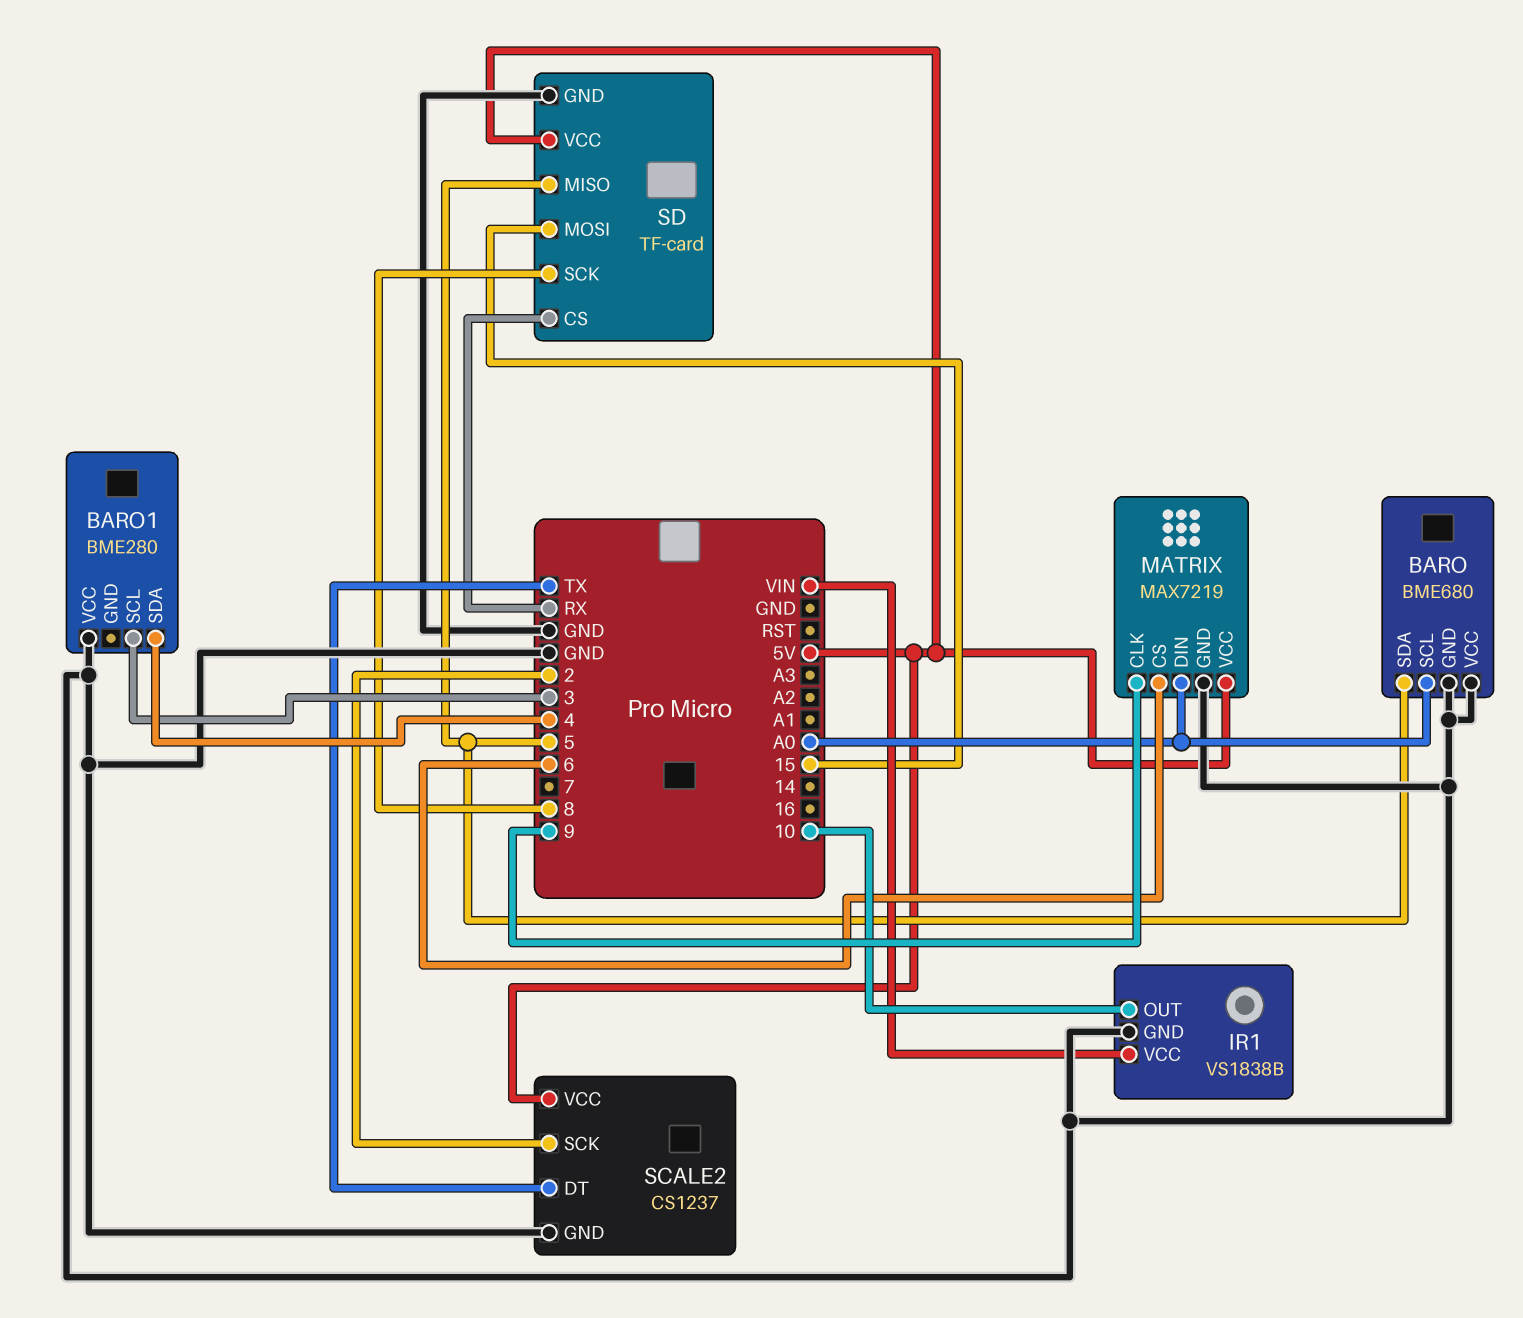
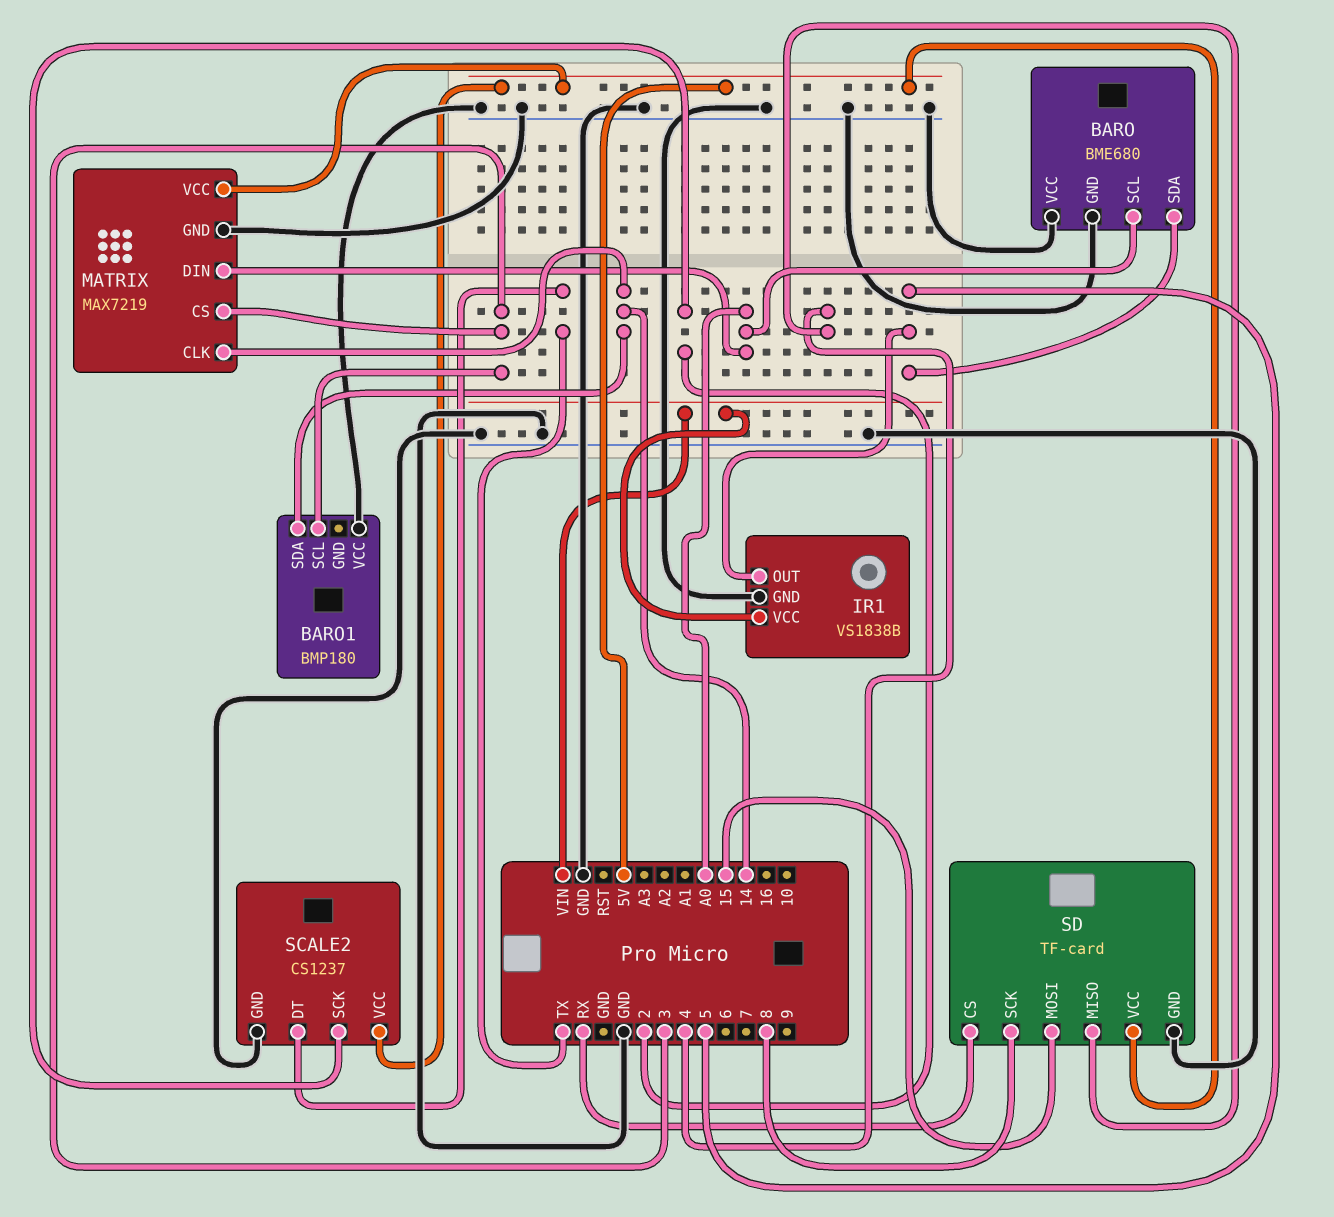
BARO1: BME280 -> BMP180
BARO1 pin SDA: 4 -> 14
IR1 pin OUT: 10 -> 5
MATRIX pin CLK: 9 -> 14
MATRIX pin CS: 6 -> 3
SD pin MISO: 5 -> 4

